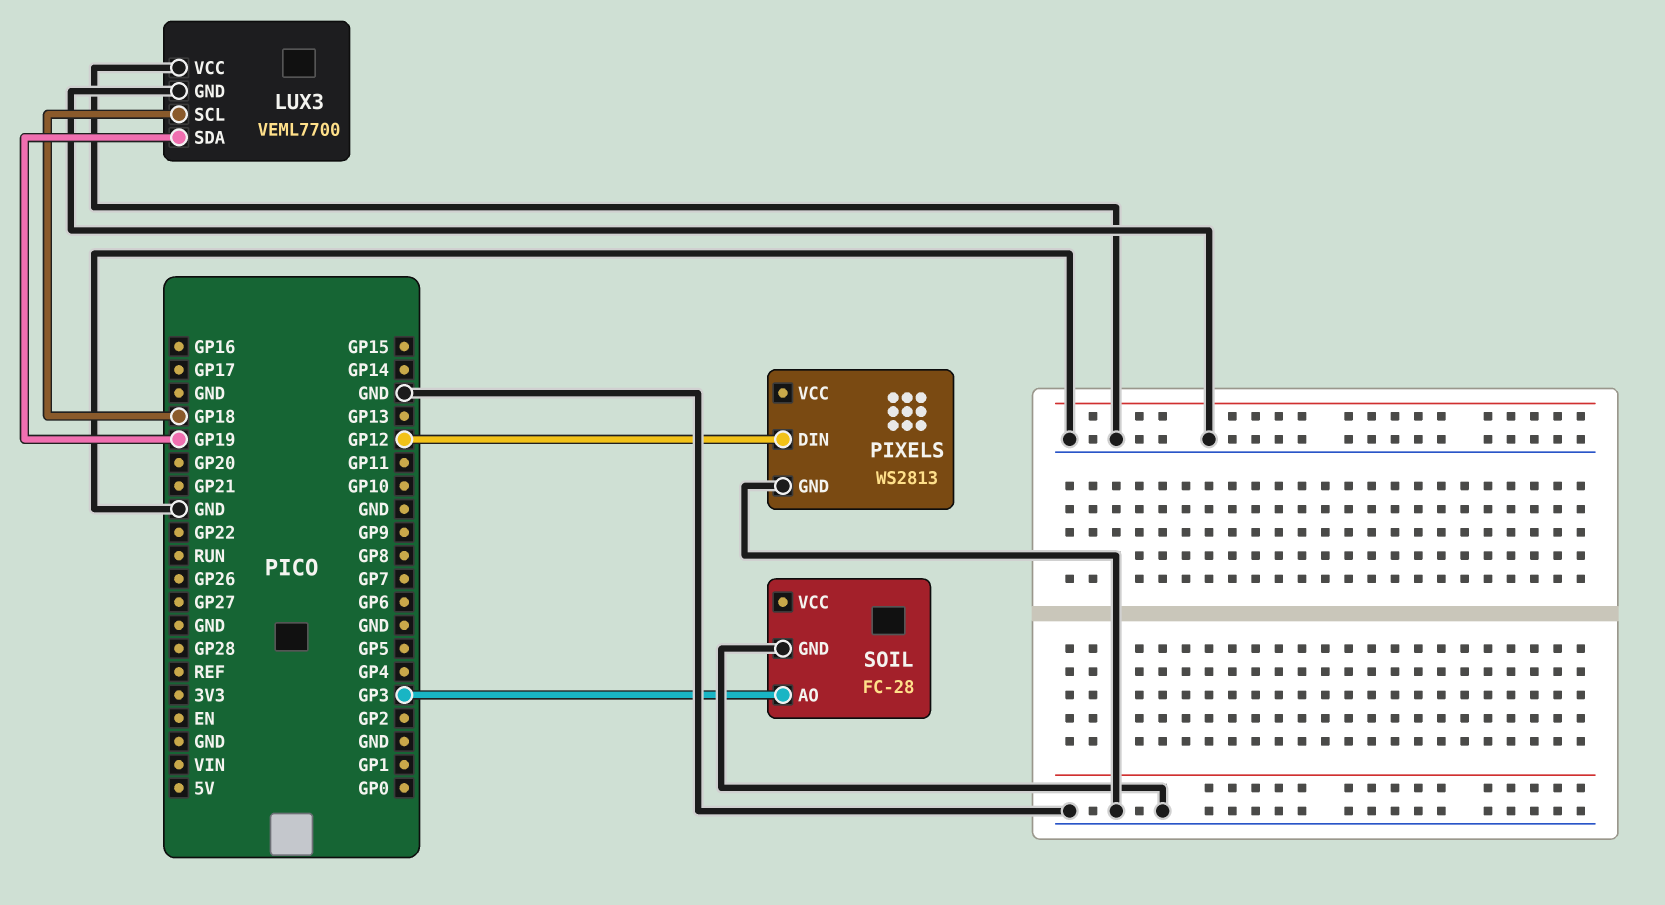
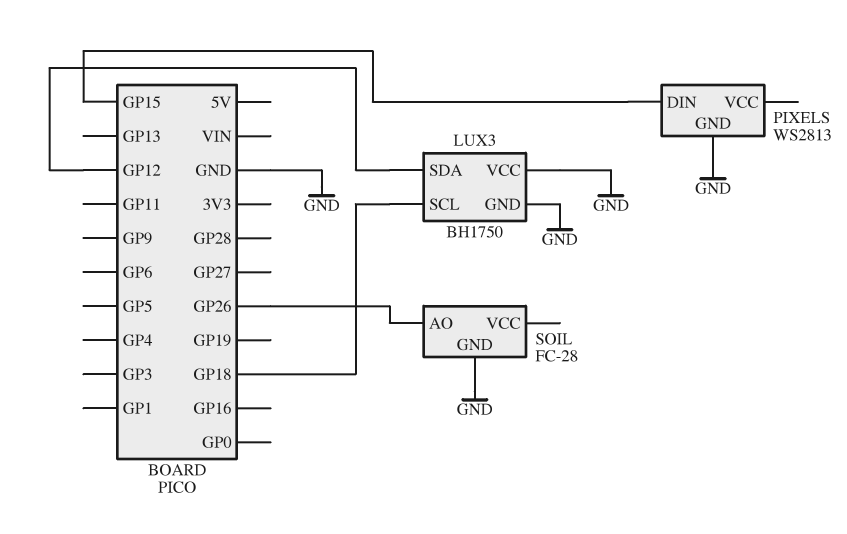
LUX3: VEML7700 -> BH1750
LUX3 pin SDA: GP19 -> GP12
PIXELS pin DIN: GP12 -> GP15
SOIL pin AO: GP3 -> GP26

